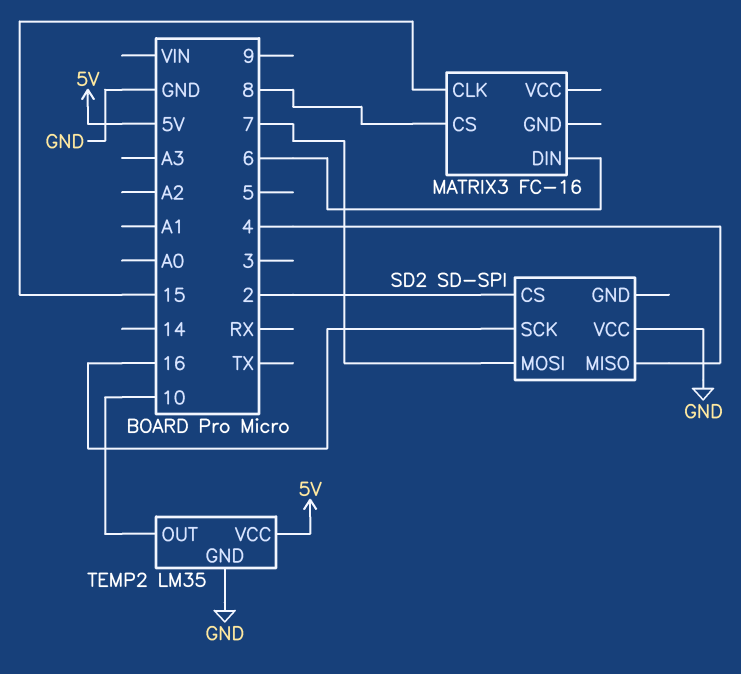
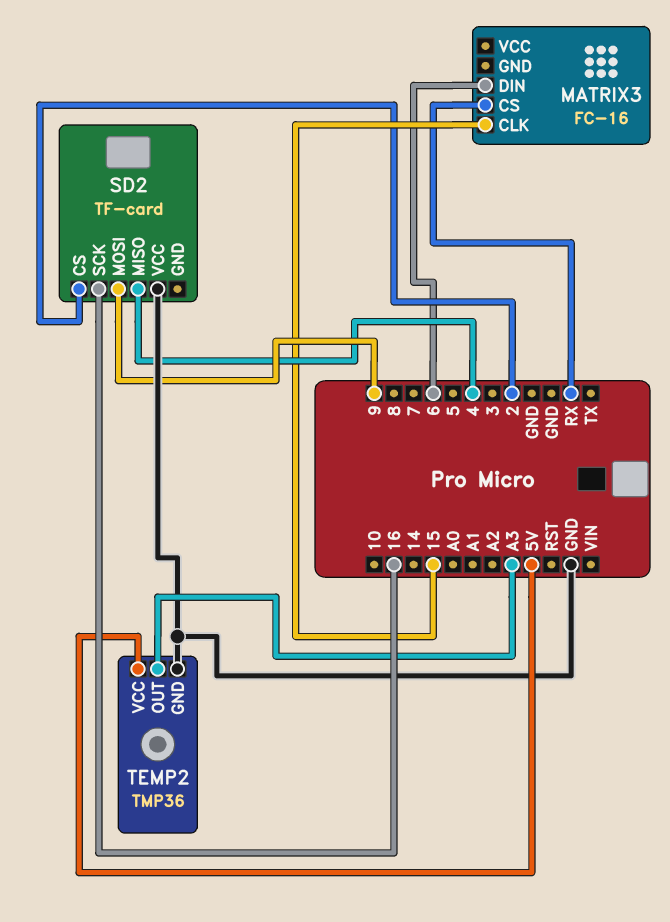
MATRIX3 pin CS: 8 -> RX
SD2: SD-SPI -> TF-card
SD2 pin MOSI: 7 -> 9
TEMP2: LM35 -> TMP36
TEMP2 pin OUT: 10 -> A3

